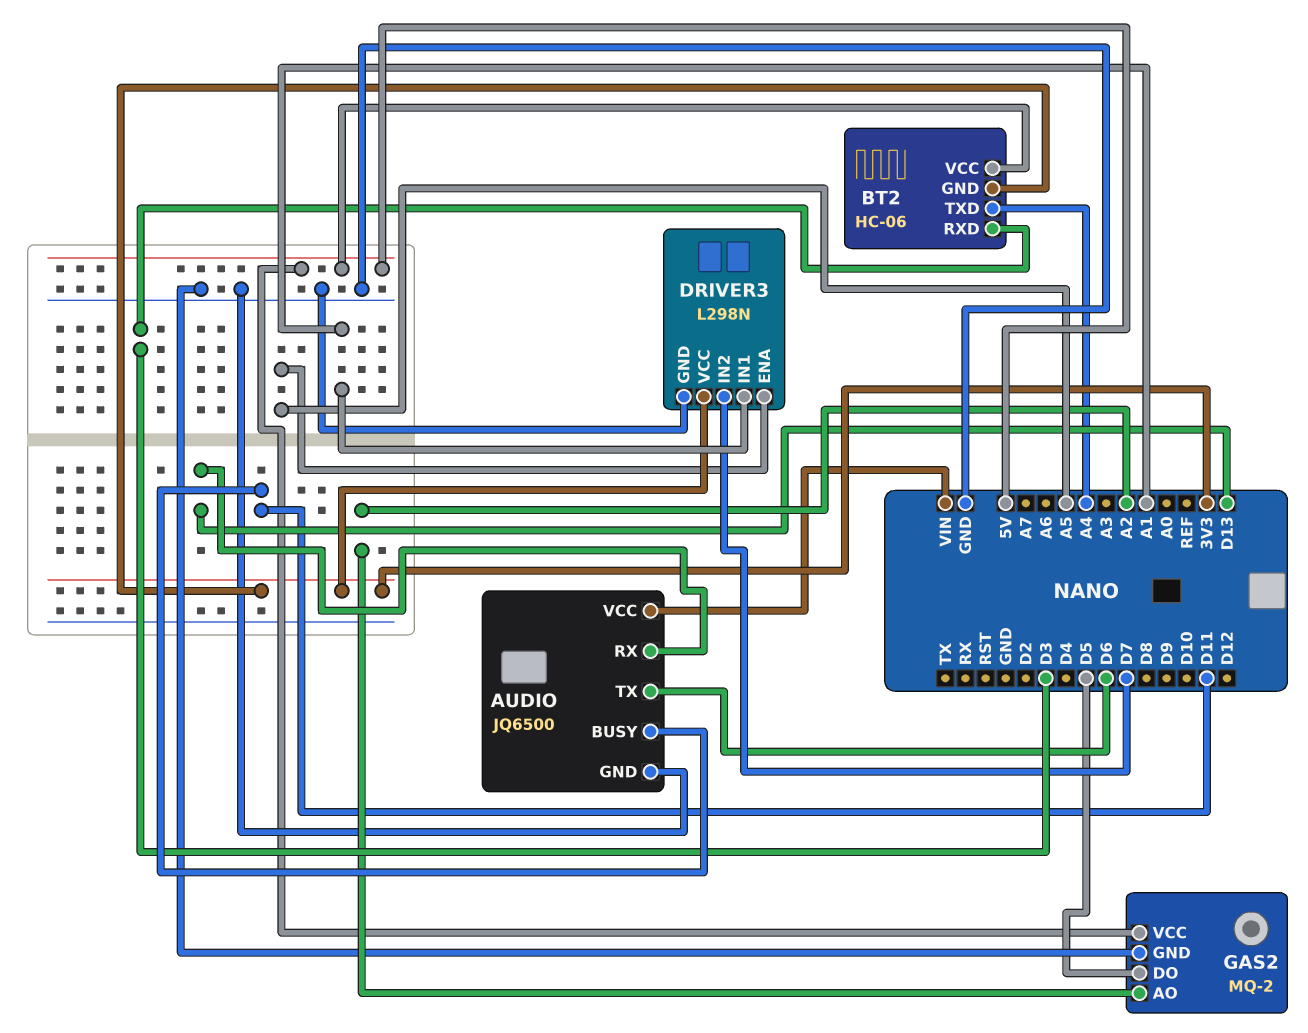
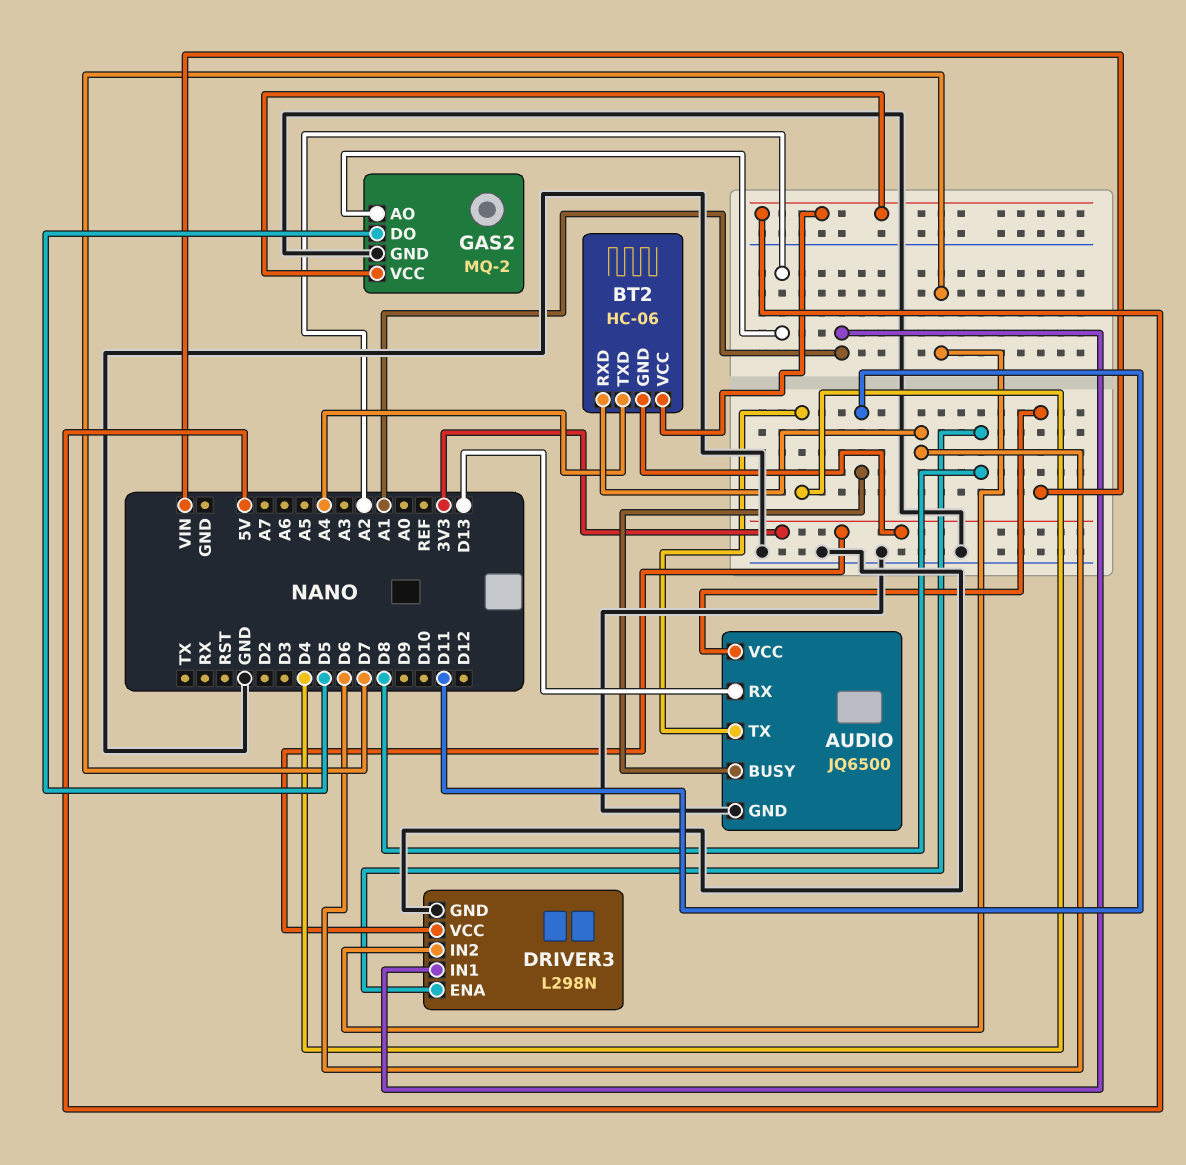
AUDIO pin TX: D6 -> D4
BT2 pin RXD: D3 -> D6
DRIVER3 pin ENA: A5 -> D8

